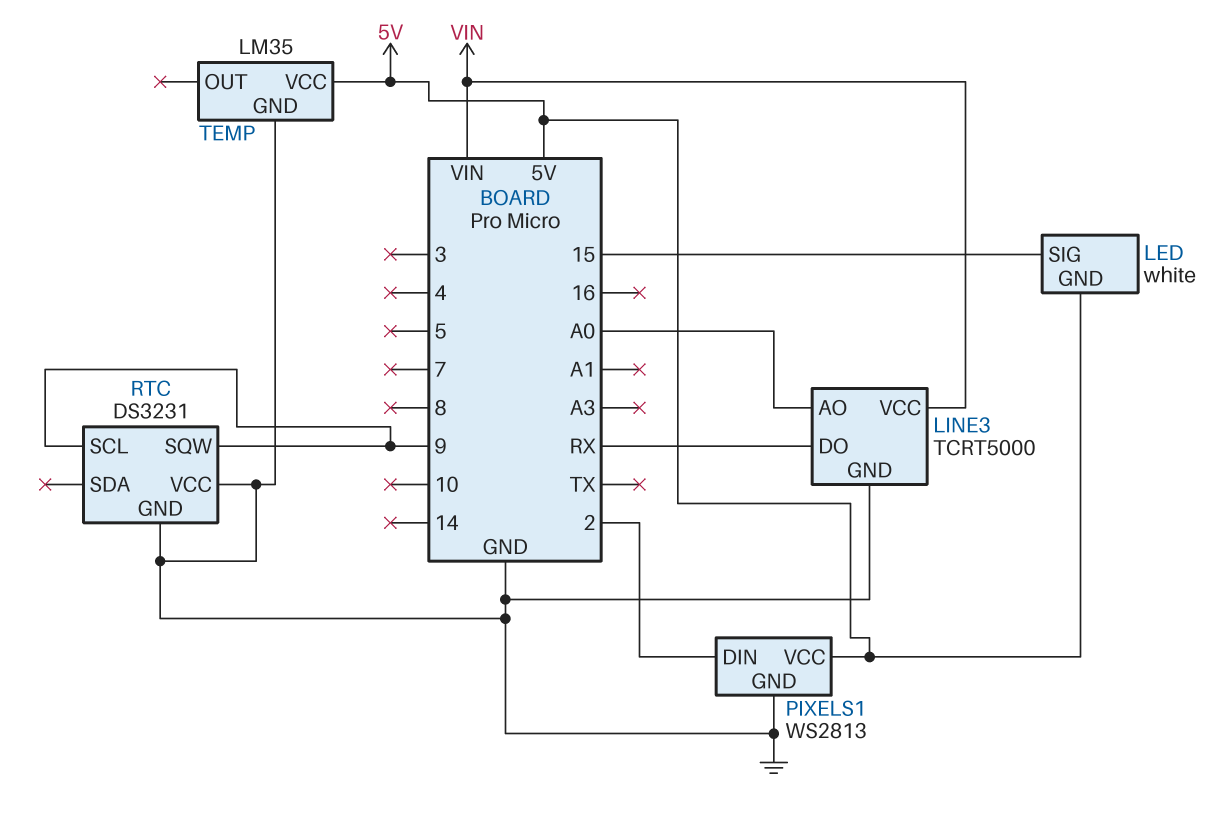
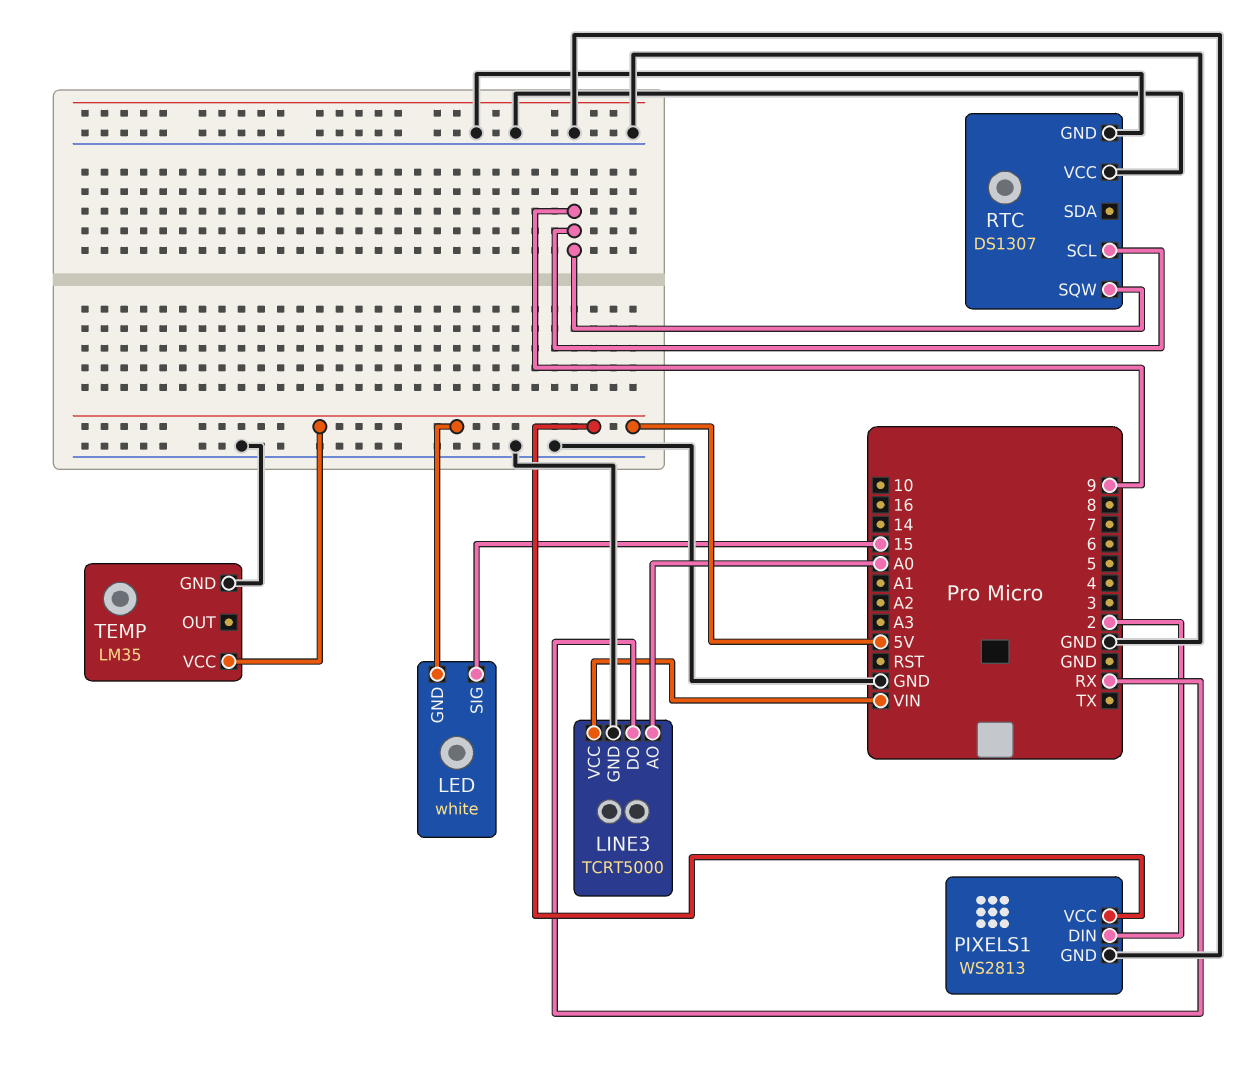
RTC: DS3231 -> DS1307

